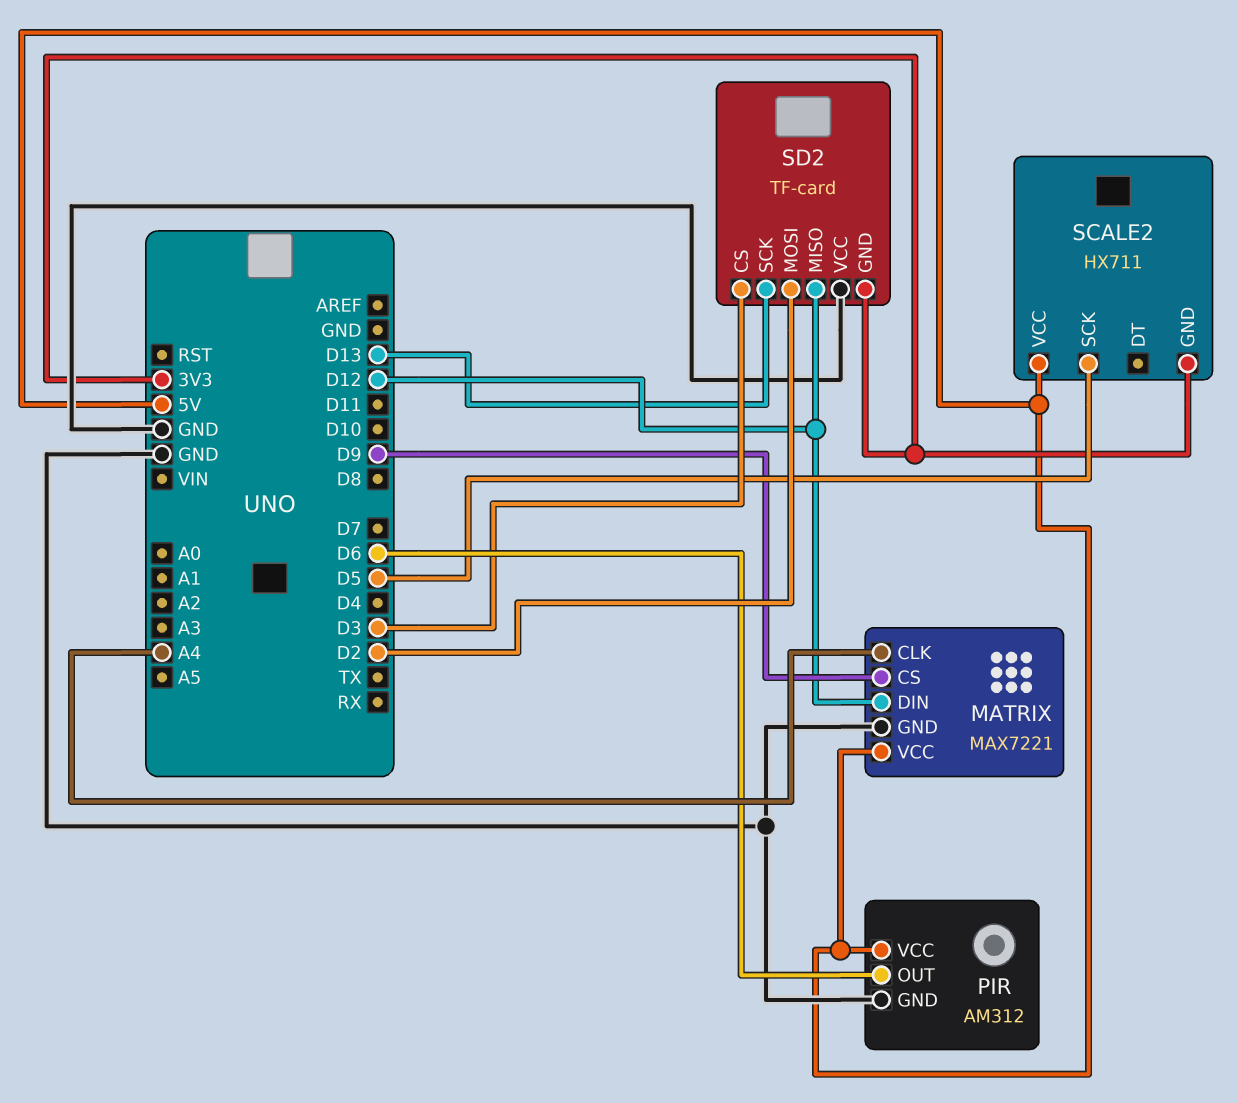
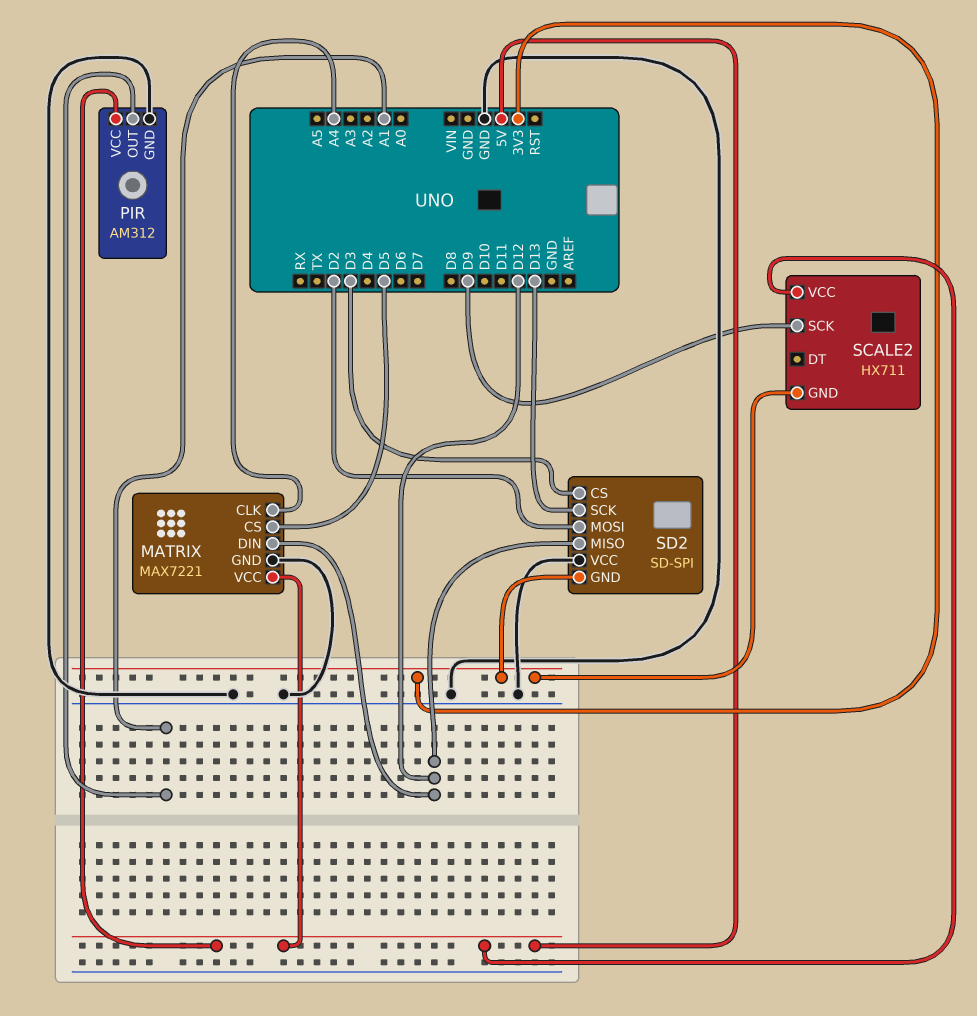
MATRIX pin CS: D9 -> D5
PIR pin OUT: D6 -> A1
SCALE2 pin SCK: D5 -> D9
SD2: TF-card -> SD-SPI

